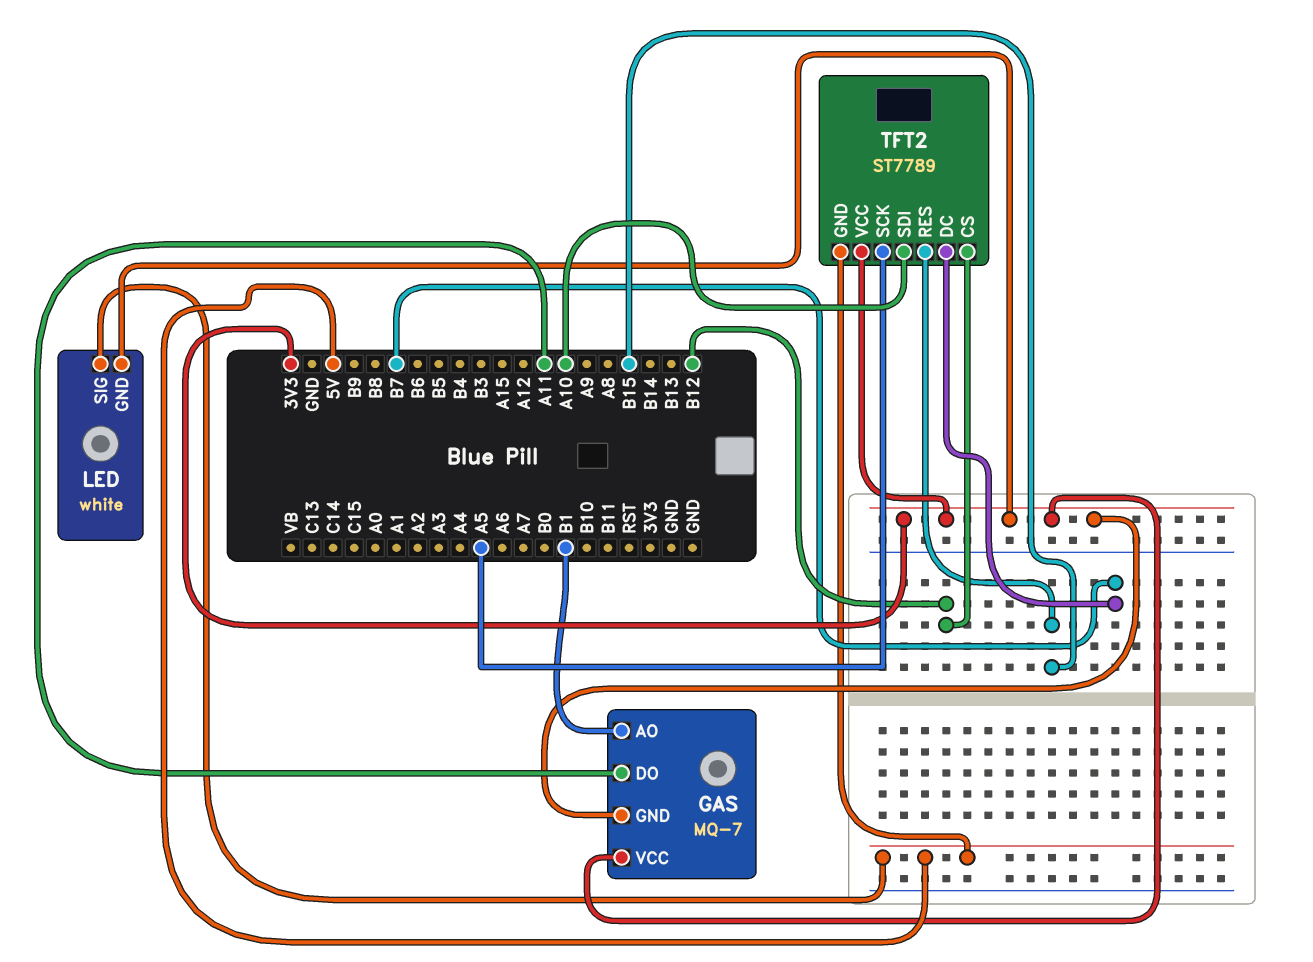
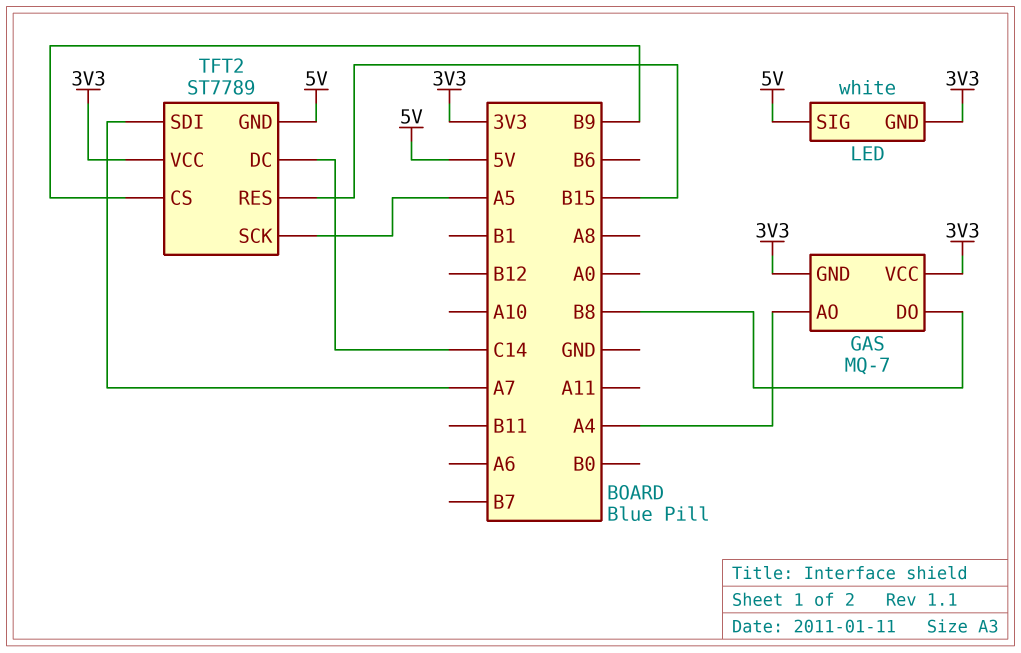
GAS pin AO: B1 -> A4
GAS pin DO: A11 -> B8
TFT2 pin CS: B12 -> B9
TFT2 pin DC: B7 -> C14
TFT2 pin SDI: A10 -> A7

